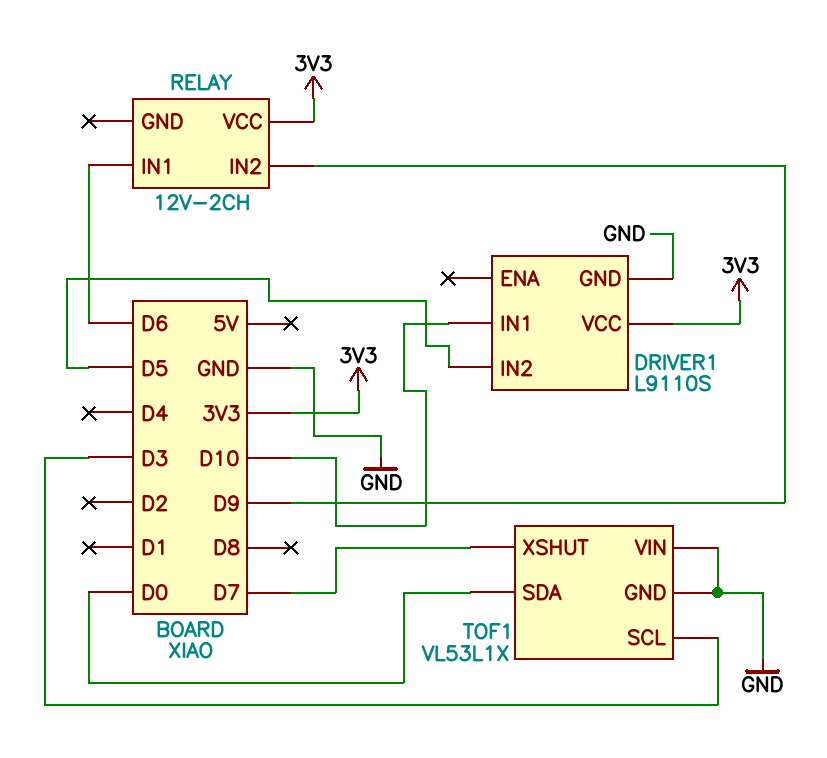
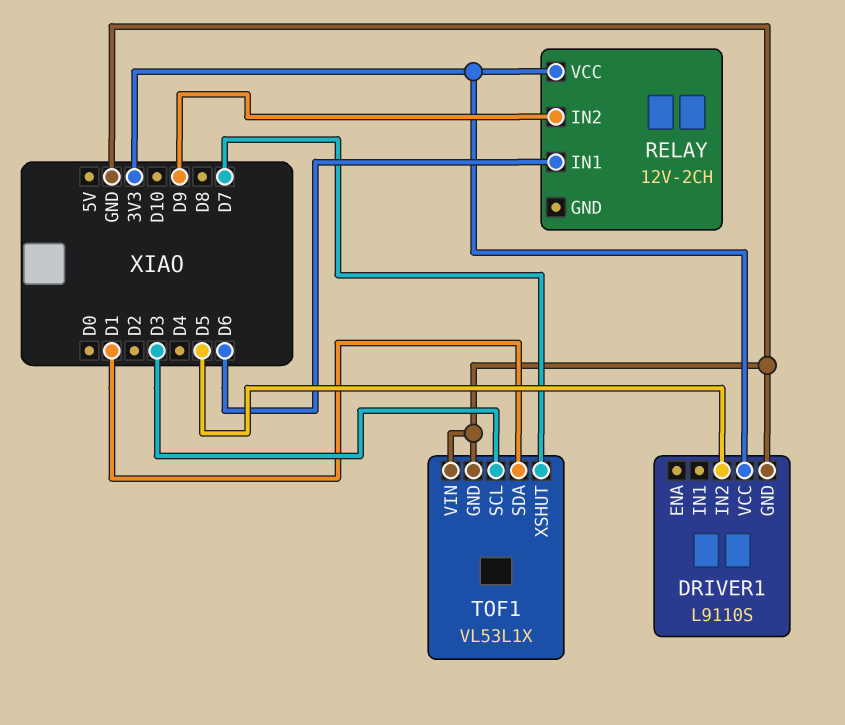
DRIVER1 pin IN1: D10 -> none
TOF1 pin SDA: D0 -> D1

